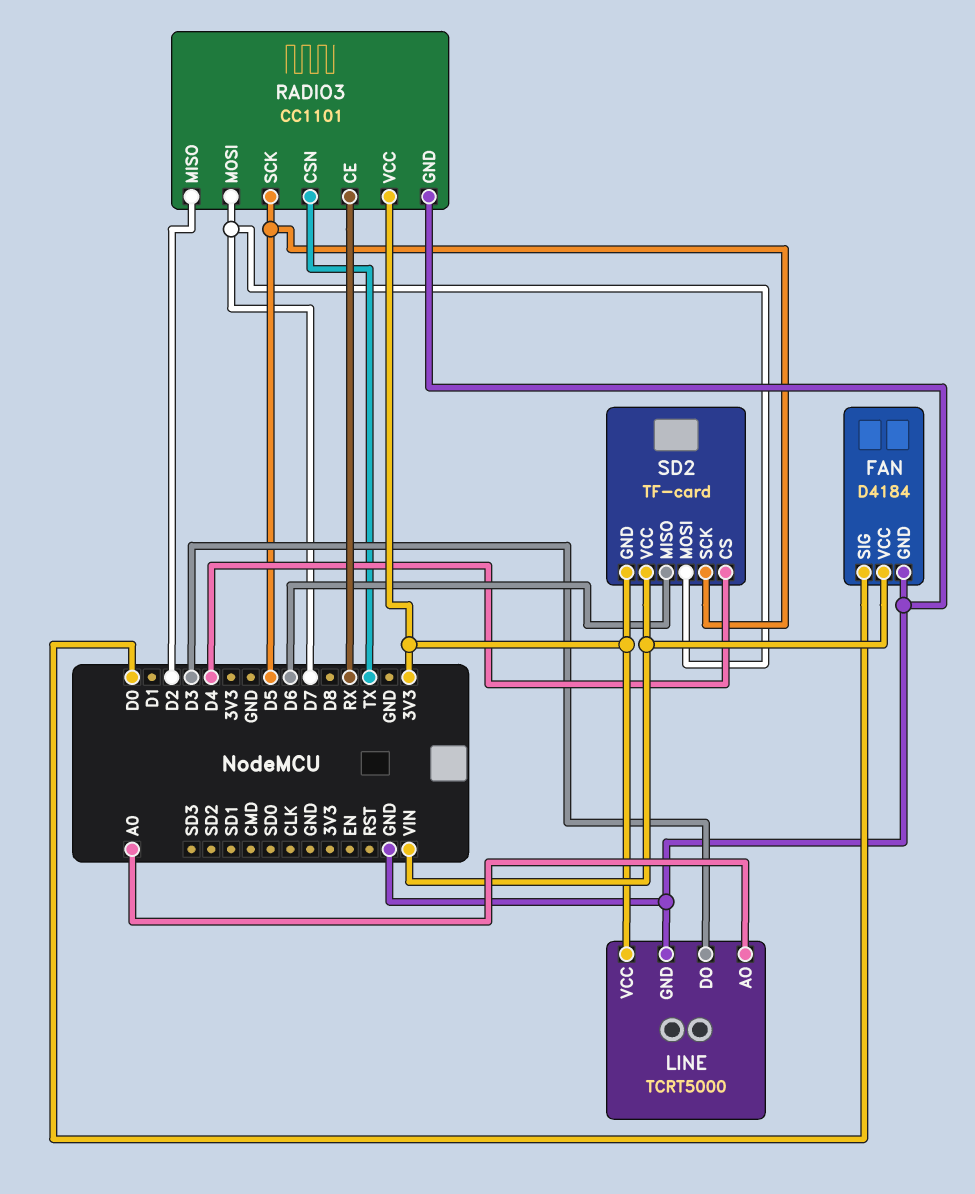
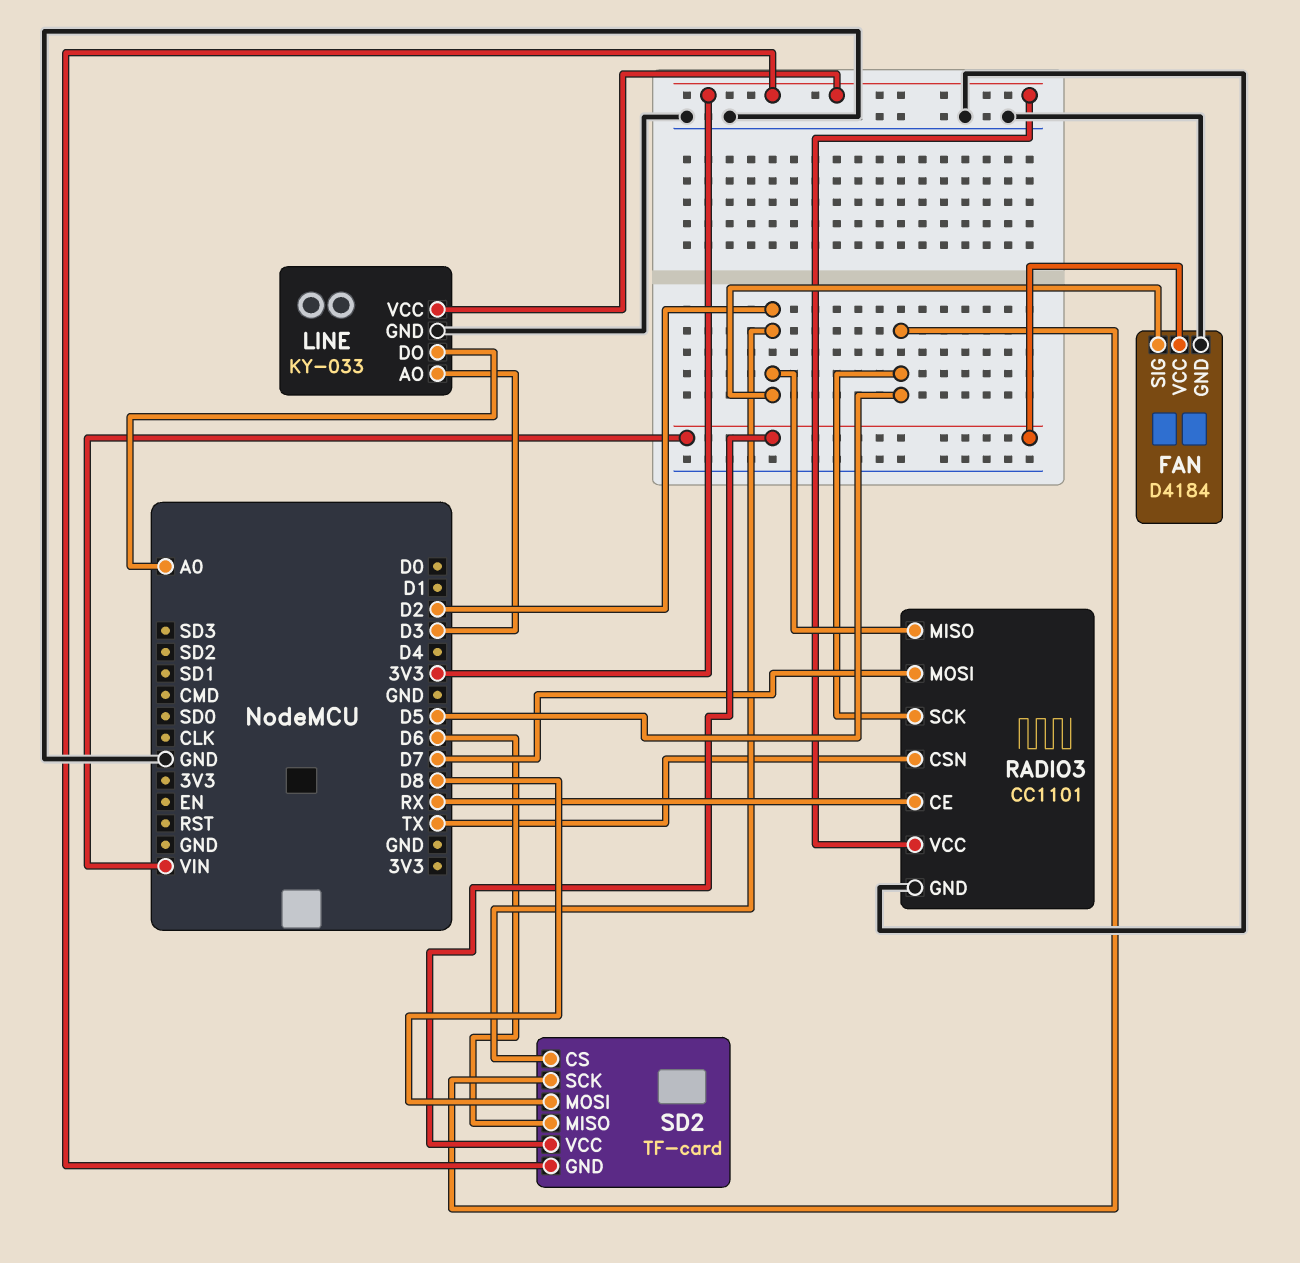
FAN pin SIG: D0 -> D2
LINE: TCRT5000 -> KY-033
LINE pin AO: A0 -> D3
LINE pin DO: D3 -> A0
SD2 pin CS: D4 -> D2
SD2 pin MOSI: D7 -> D8

